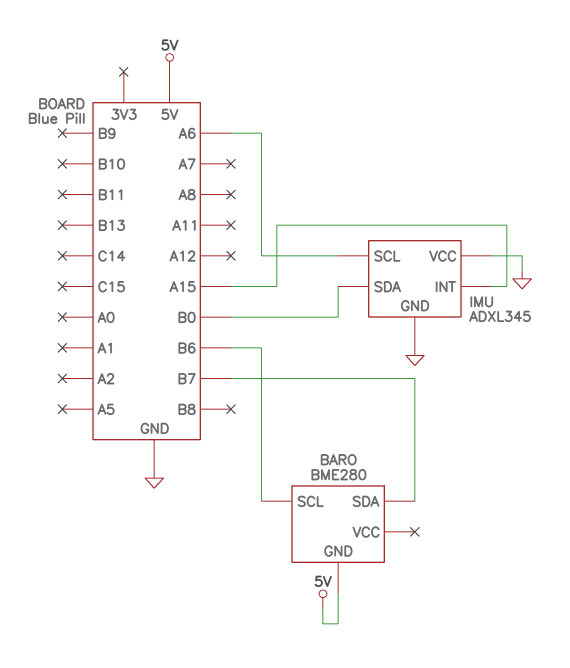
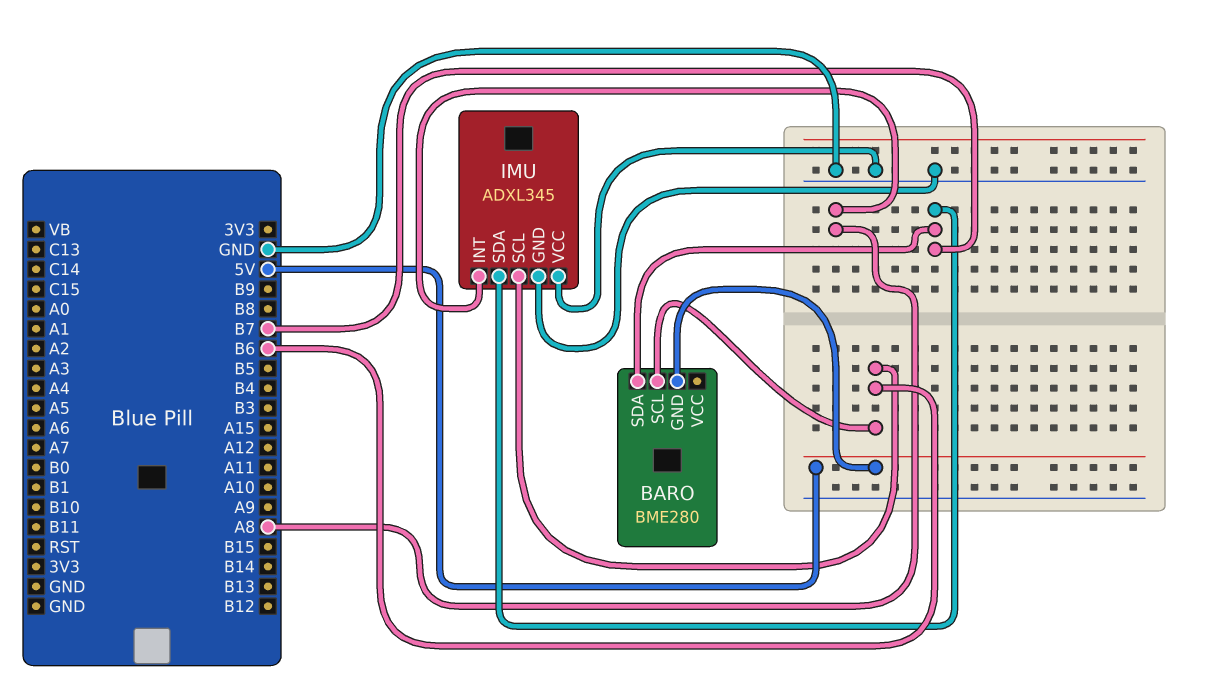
IMU pin INT: A15 -> A8
IMU pin SCL: A6 -> B6
IMU pin SDA: B0 -> B7

